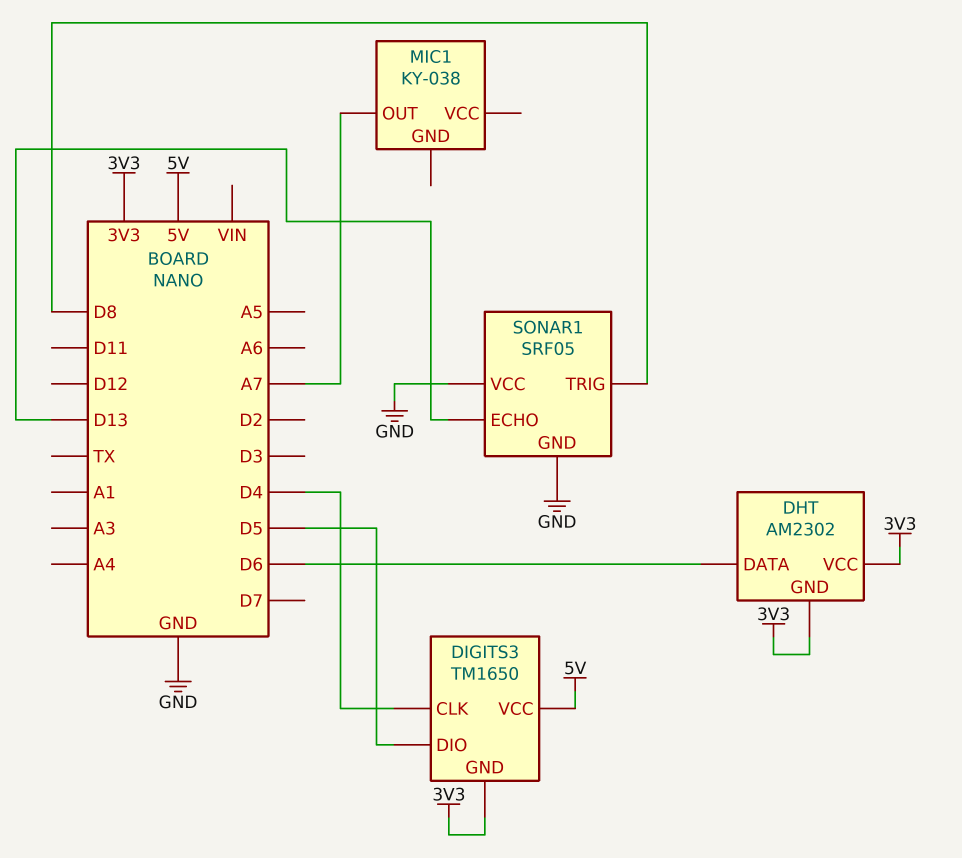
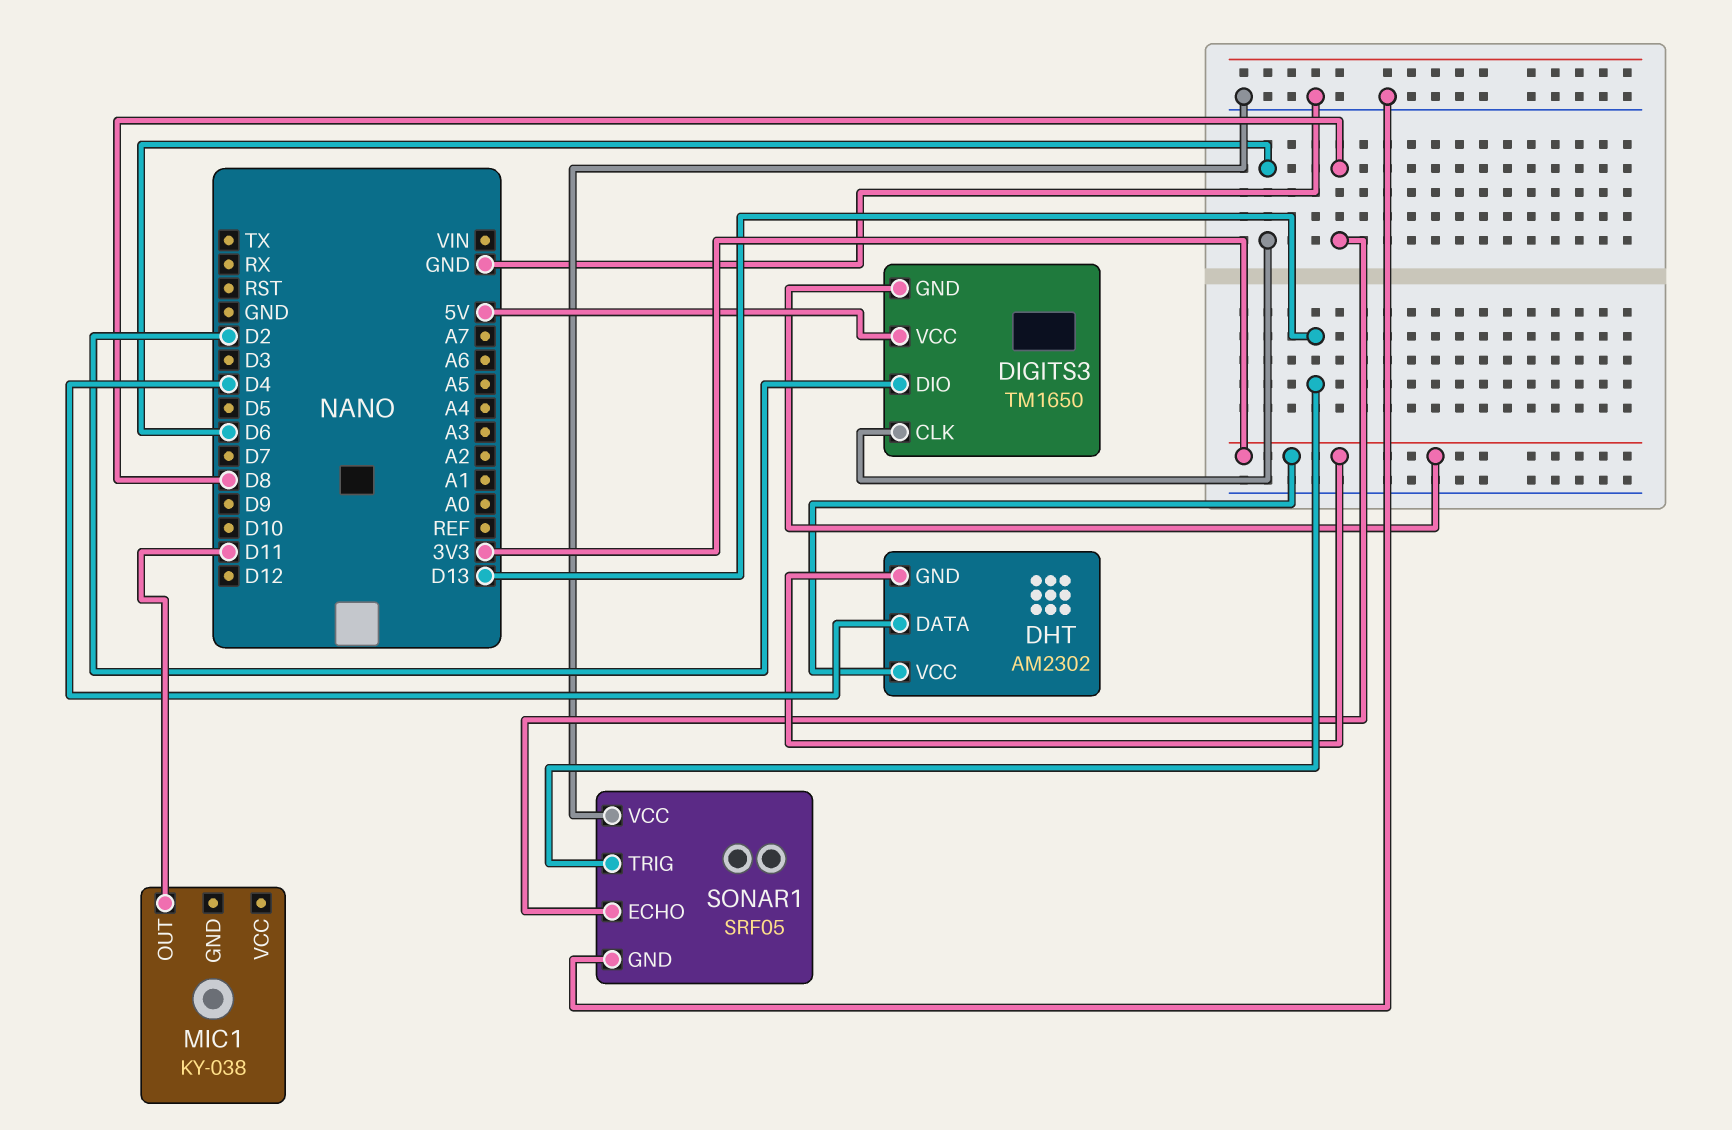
DHT pin DATA: D6 -> D4
DIGITS3 pin CLK: D4 -> D6
DIGITS3 pin DIO: D5 -> D2
MIC1 pin OUT: A7 -> D11
SONAR1 pin ECHO: D13 -> D8
SONAR1 pin TRIG: D8 -> D13

